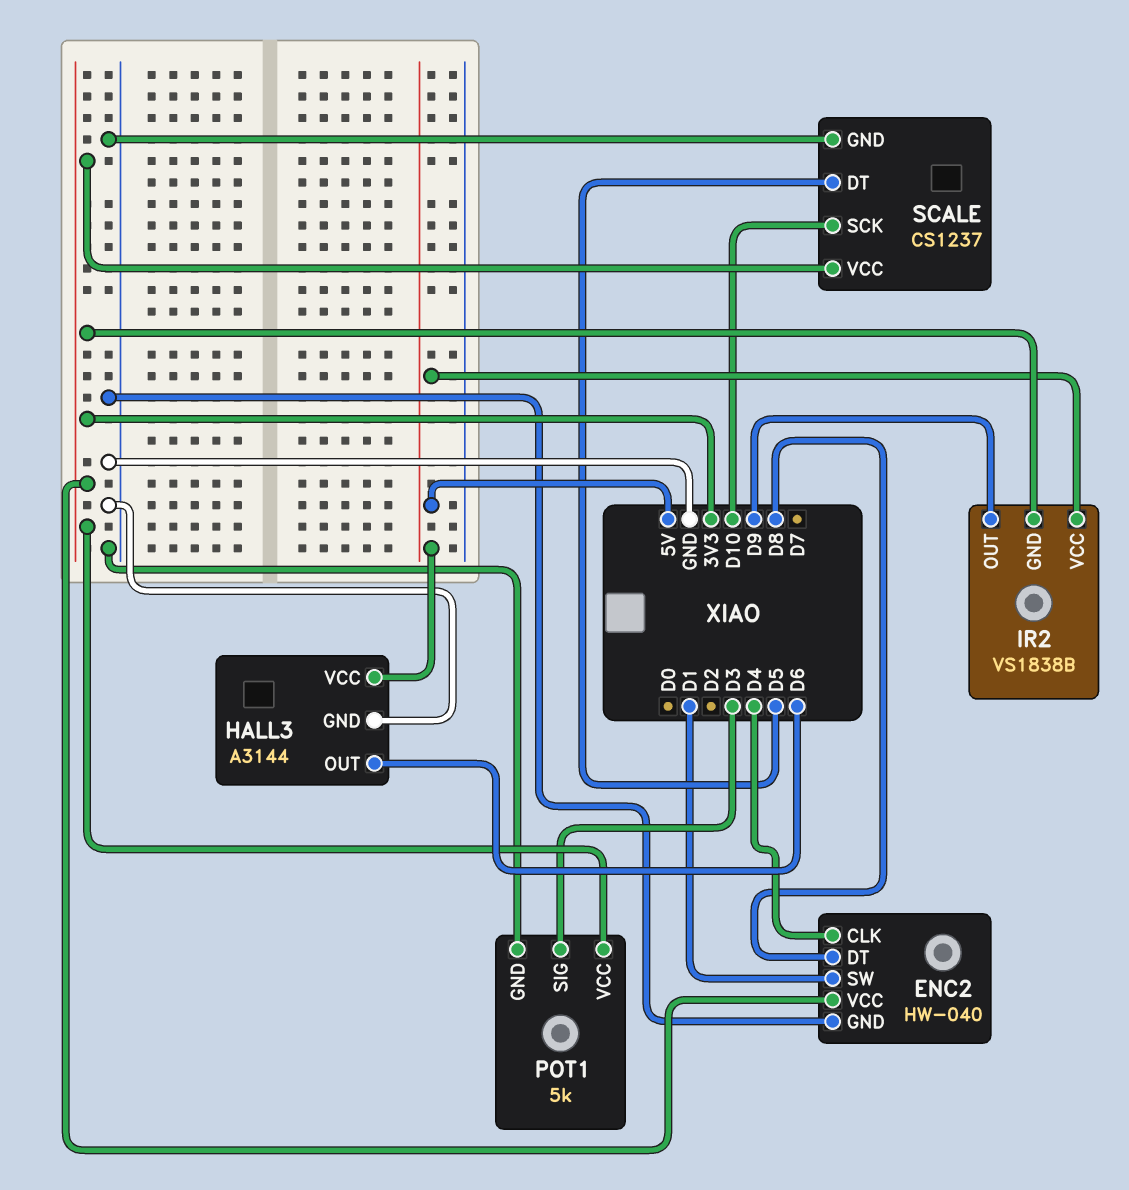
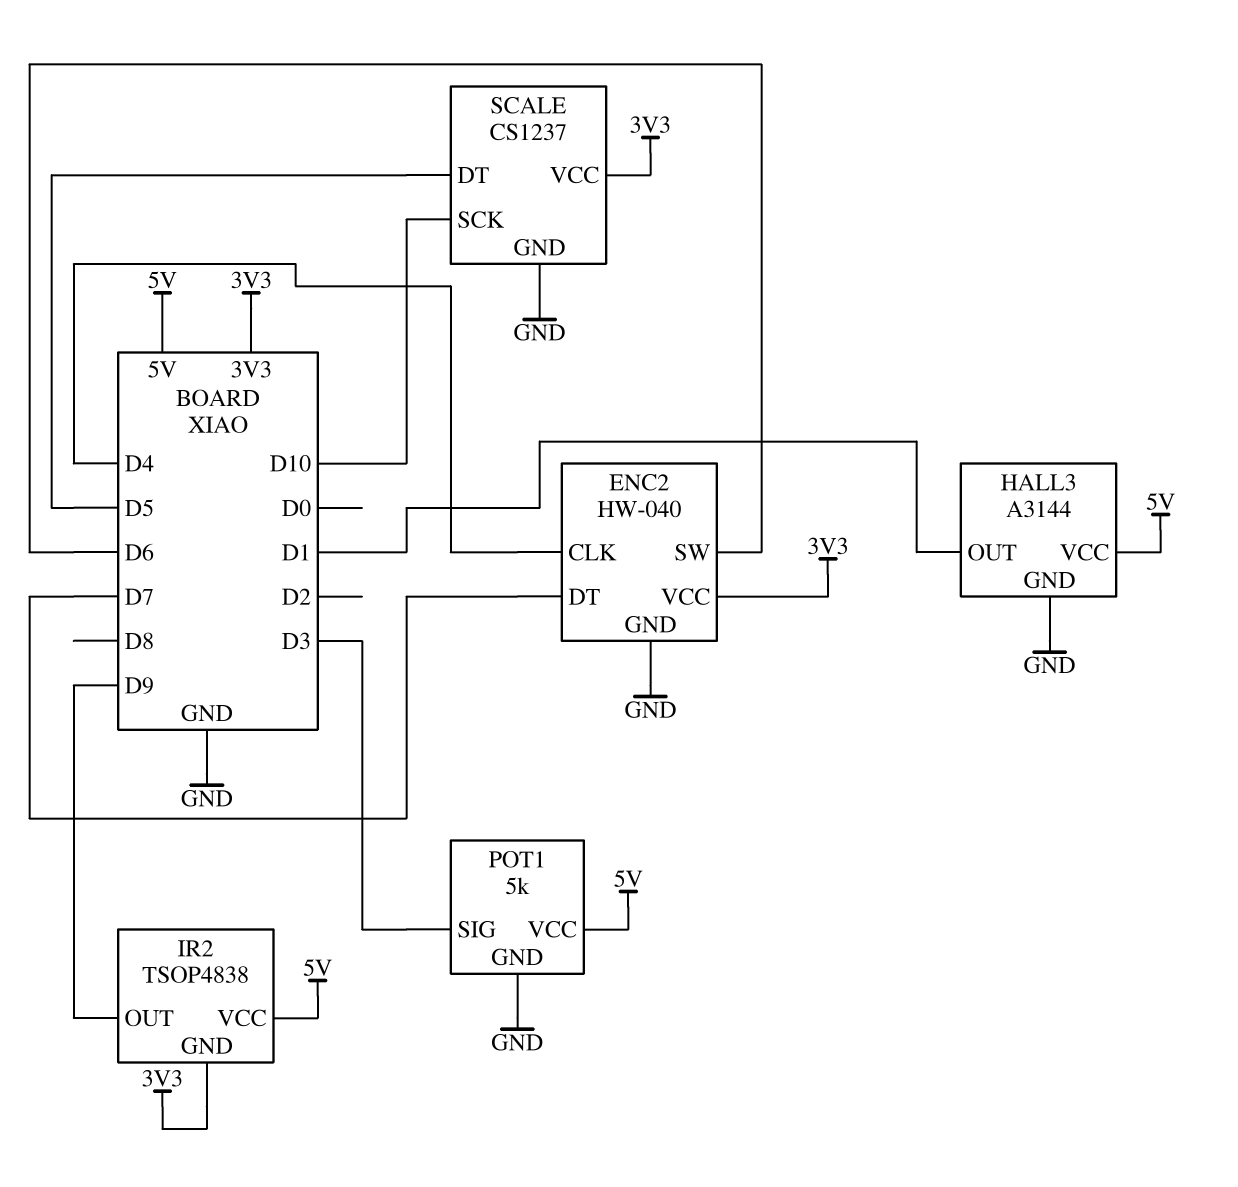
ENC2 pin DT: D8 -> D7
ENC2 pin SW: D1 -> D6
HALL3 pin OUT: D6 -> D1
IR2: VS1838B -> TSOP4838
POT1 pin VCC: 3V3 -> 5V

